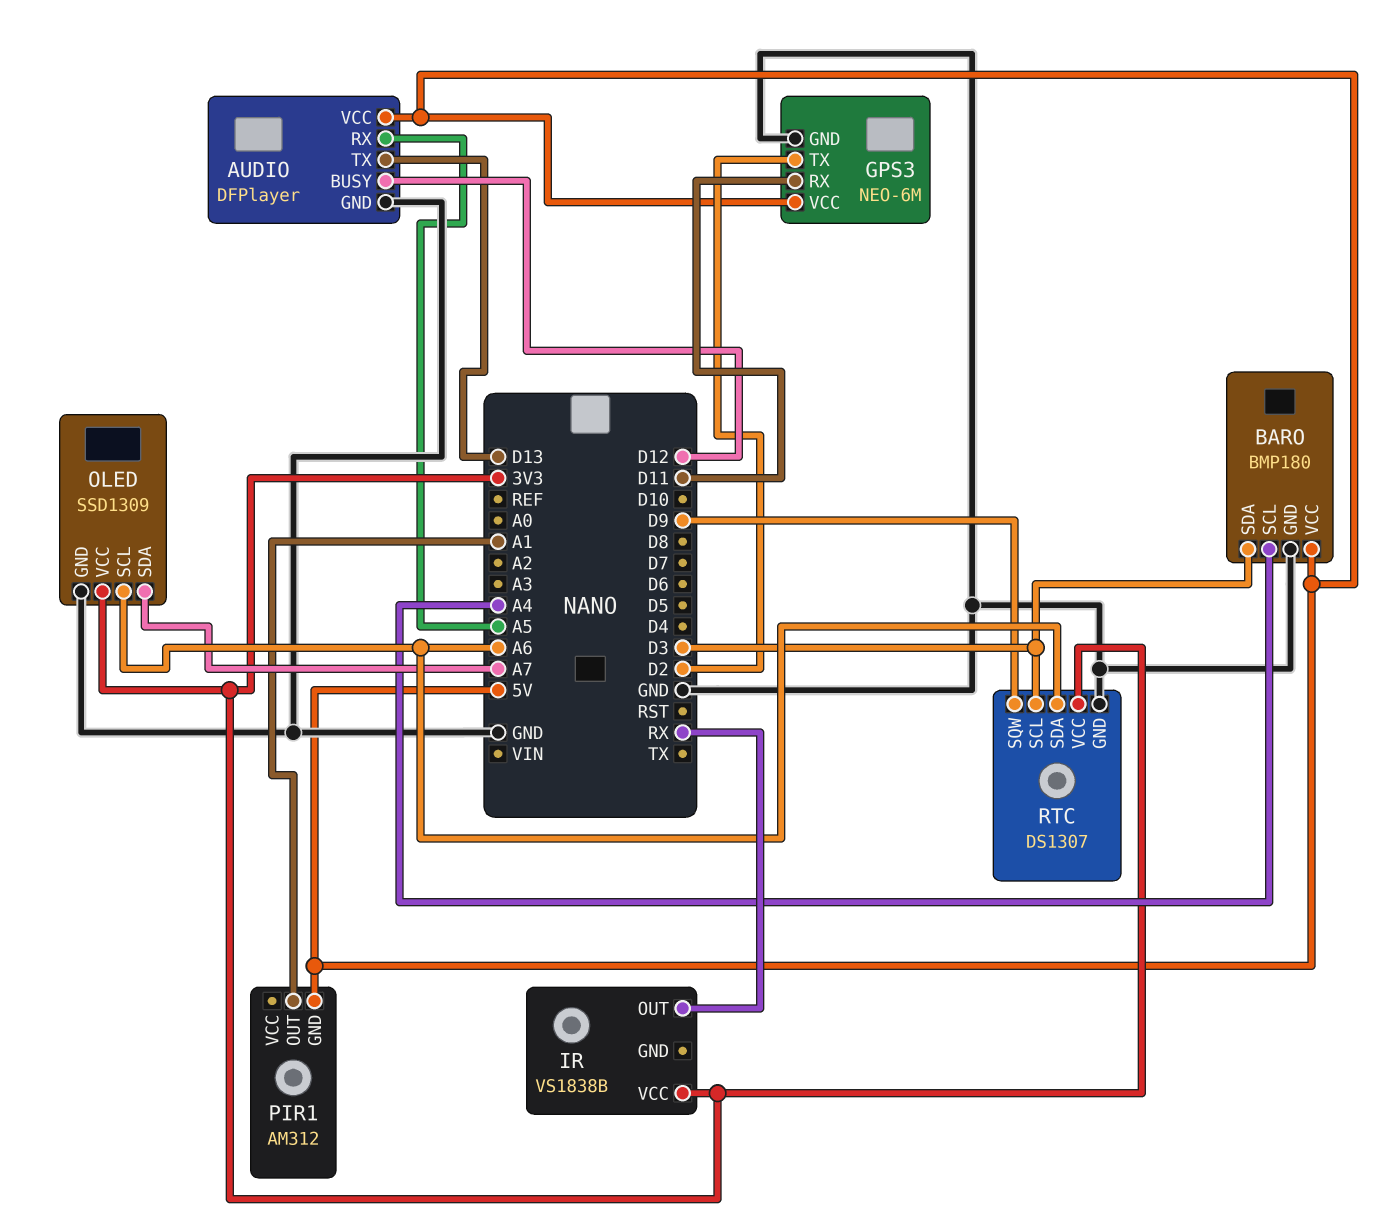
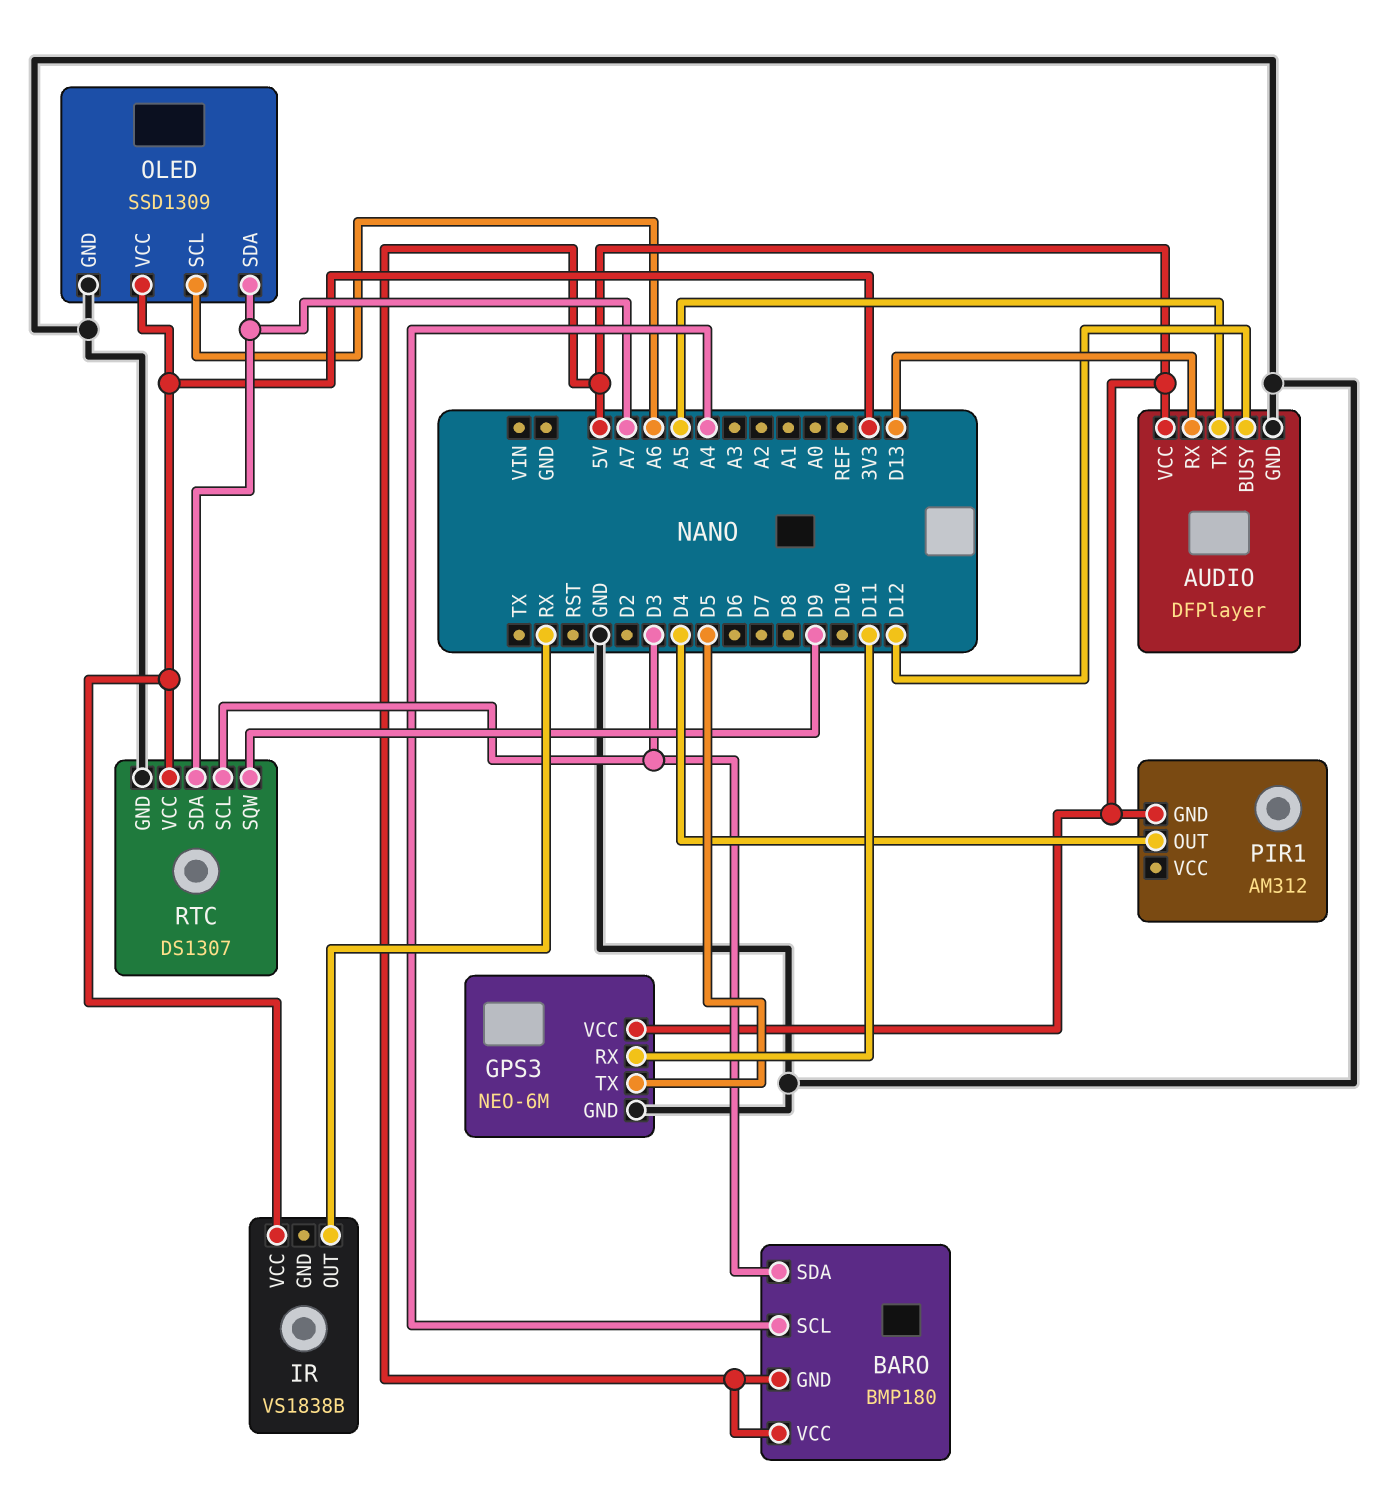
AUDIO pin RX: A5 -> D13
AUDIO pin TX: D13 -> A5
BARO pin GND: GND -> 5V
GPS3 pin TX: D2 -> D5
PIR1 pin OUT: A1 -> D4
RTC pin SDA: A6 -> A7

